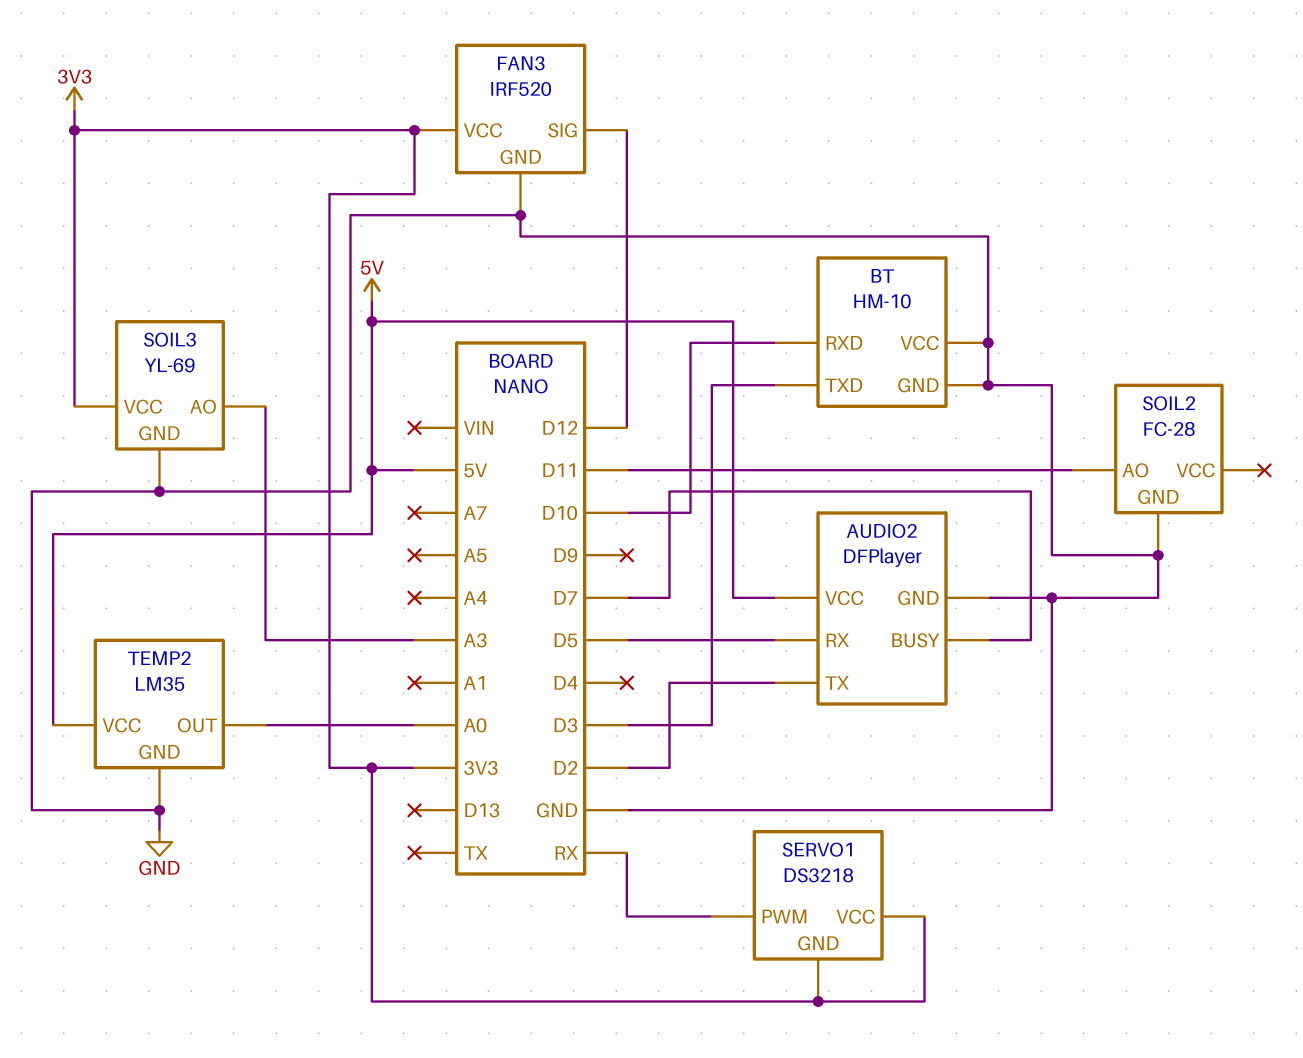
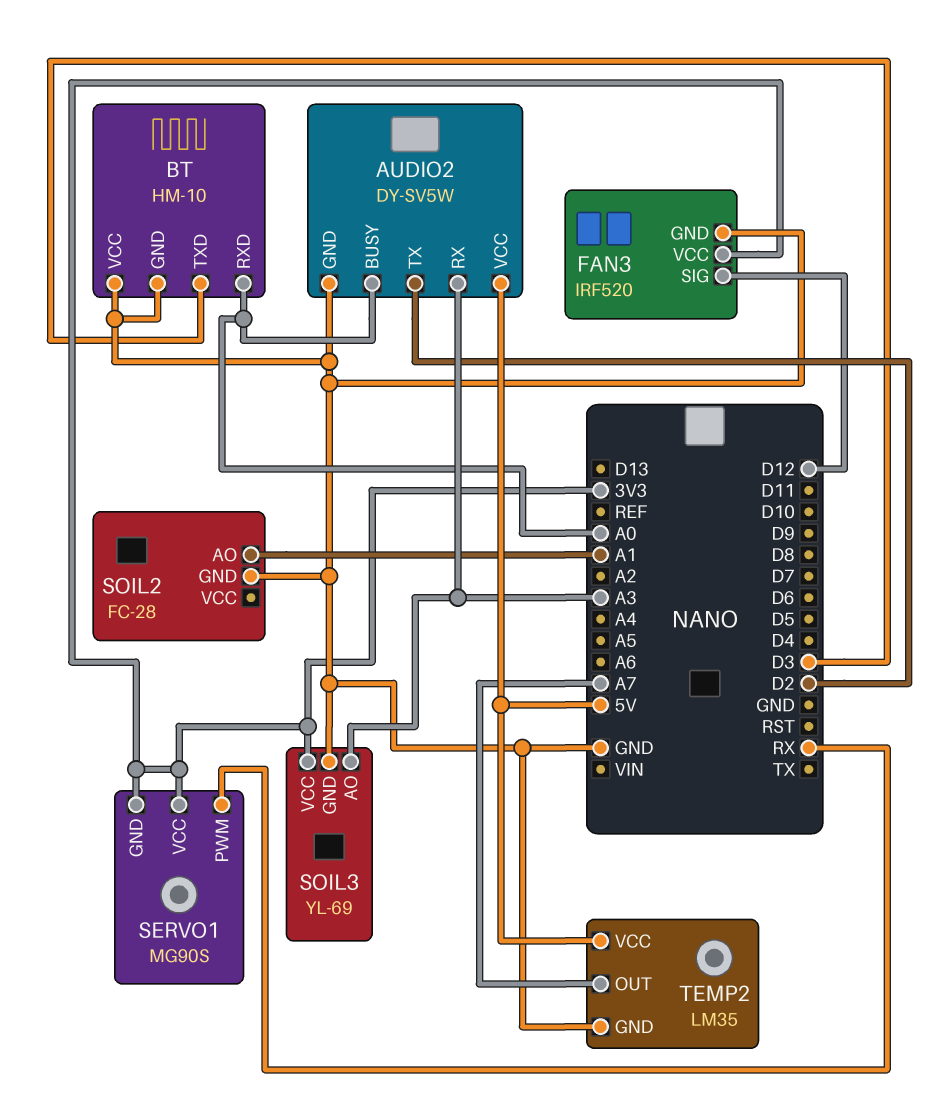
AUDIO2: DFPlayer -> DY-SV5W
AUDIO2 pin BUSY: D7 -> A0
AUDIO2 pin RX: D5 -> A3
BT pin RXD: D10 -> A0
SERVO1: DS3218 -> MG90S
SOIL2 pin AO: D11 -> A1
TEMP2 pin OUT: A0 -> A7

